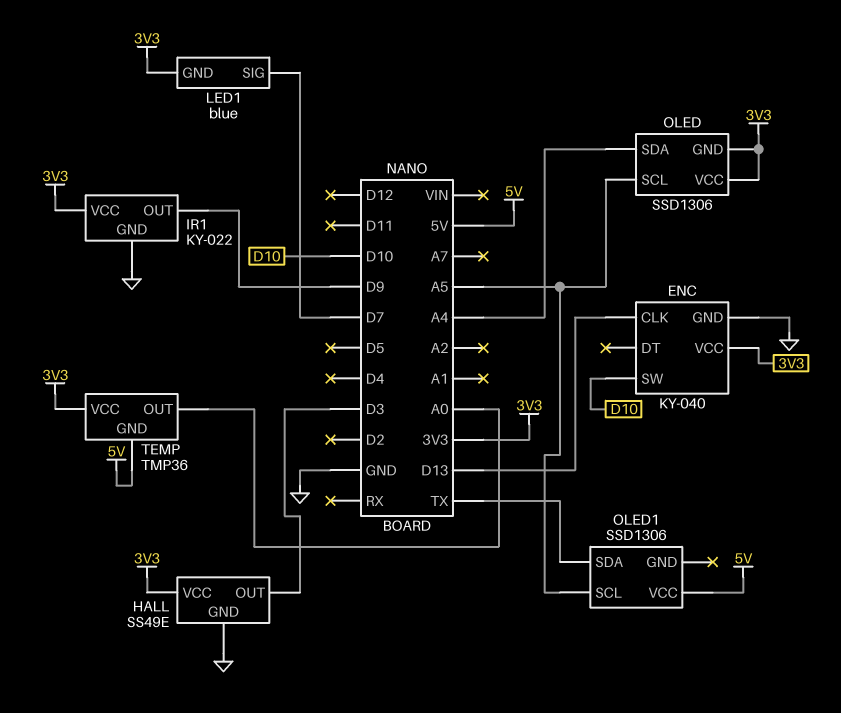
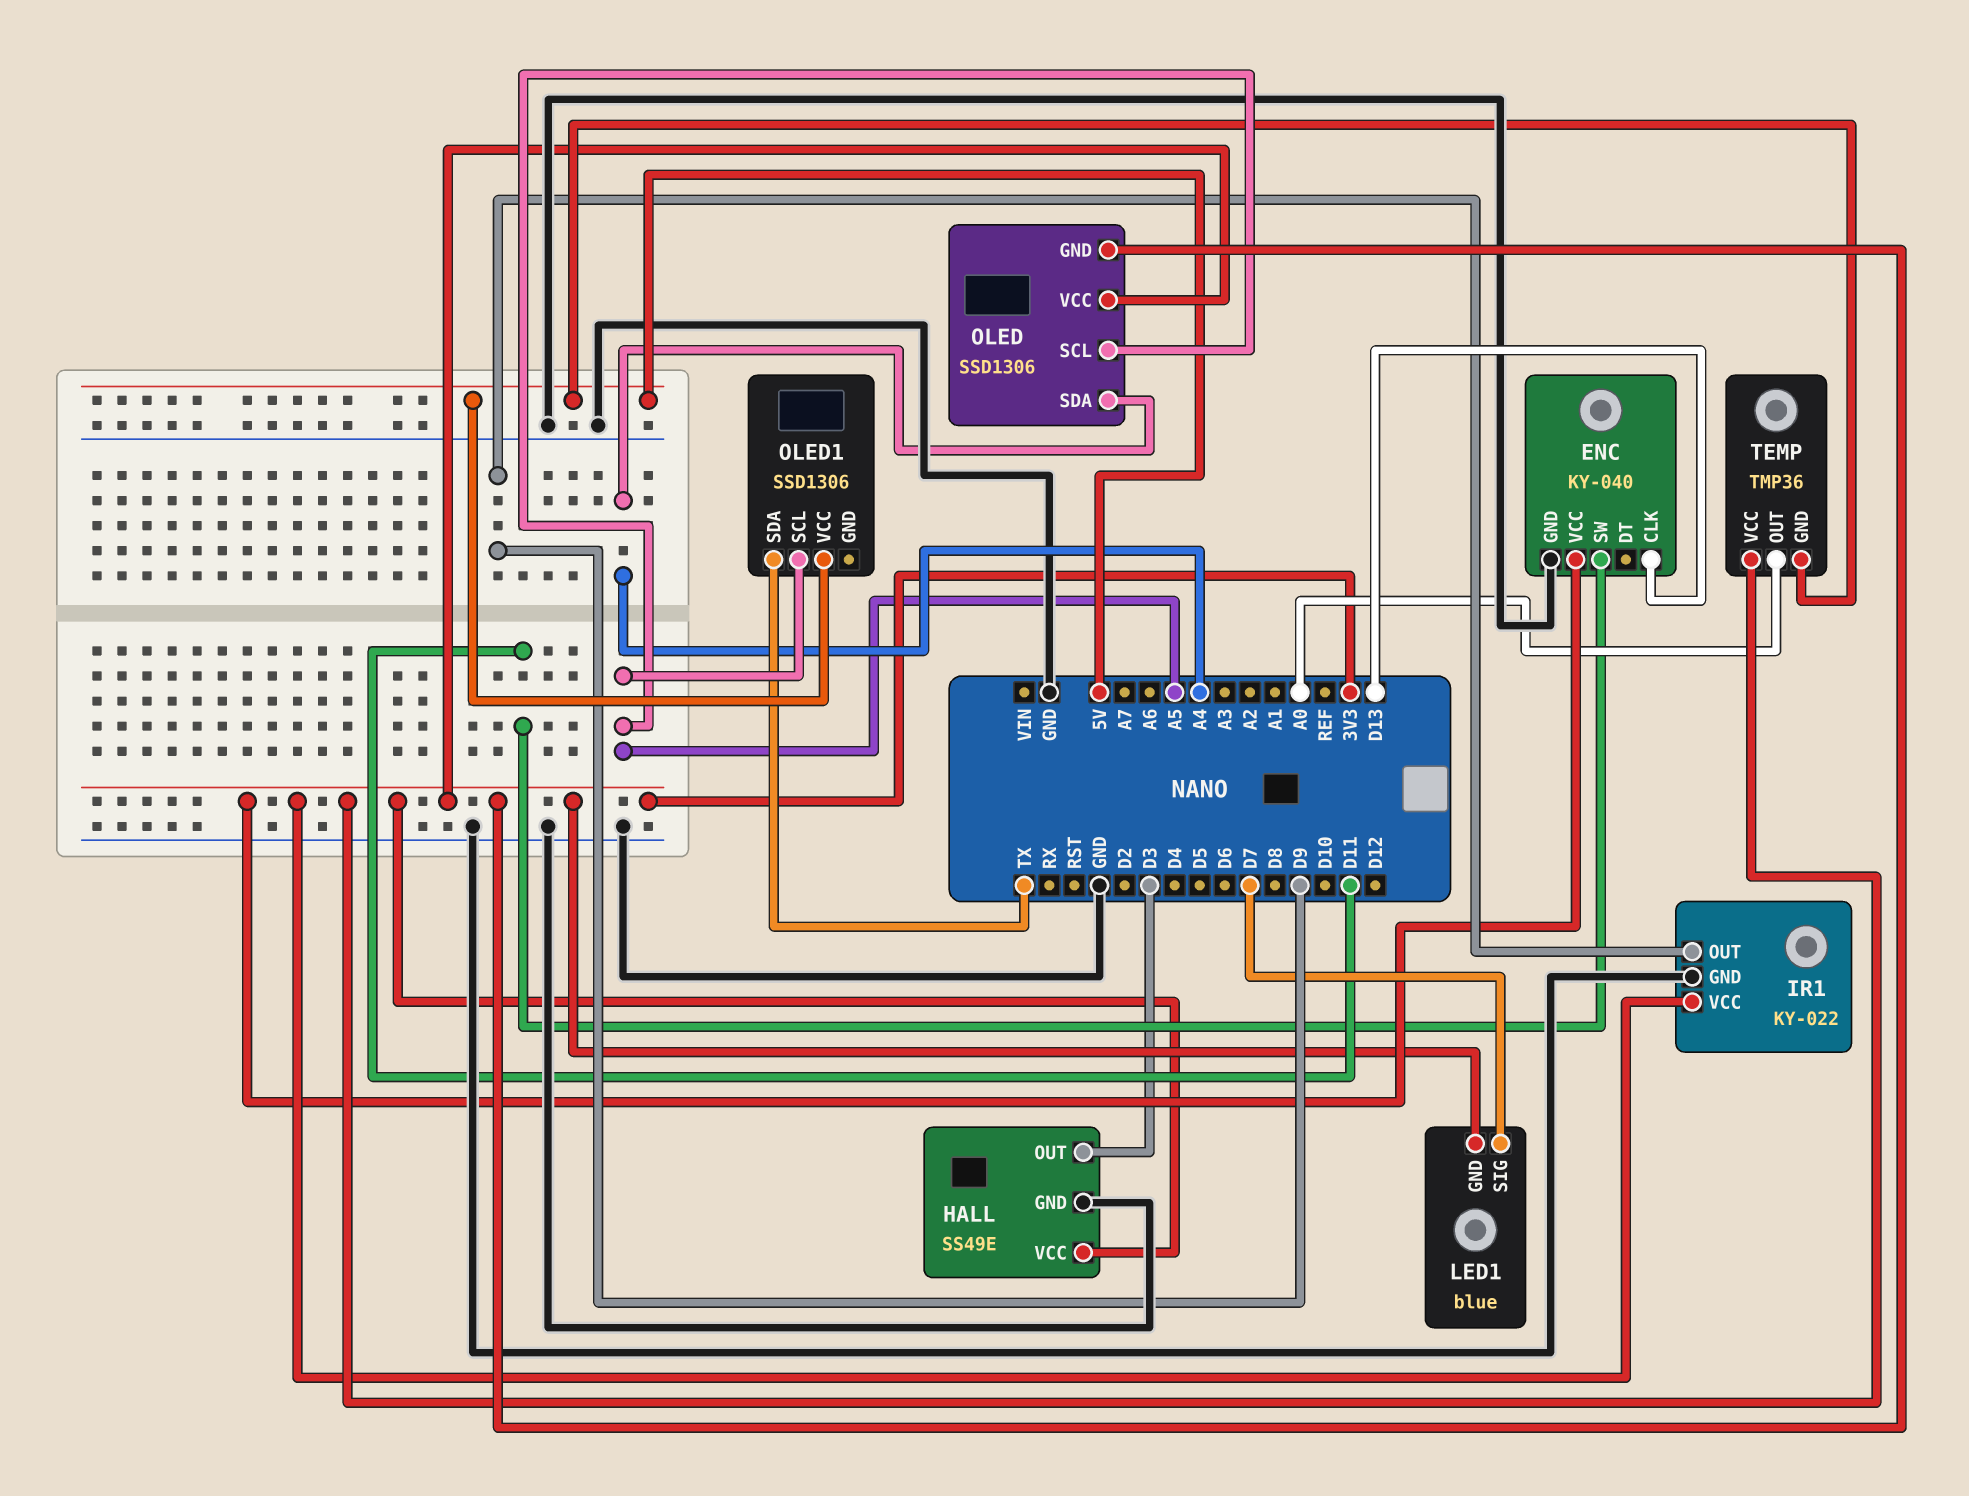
ENC pin SW: D10 -> D11

